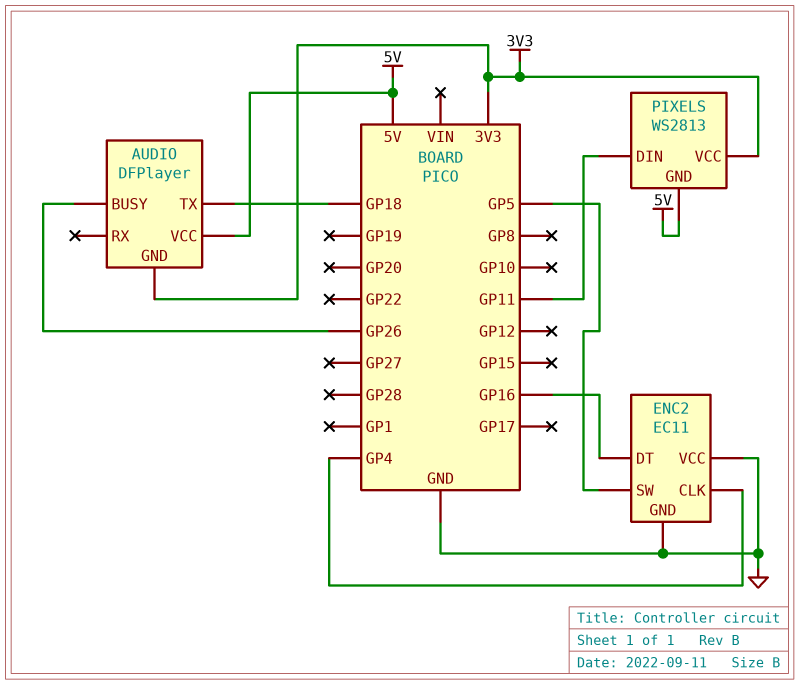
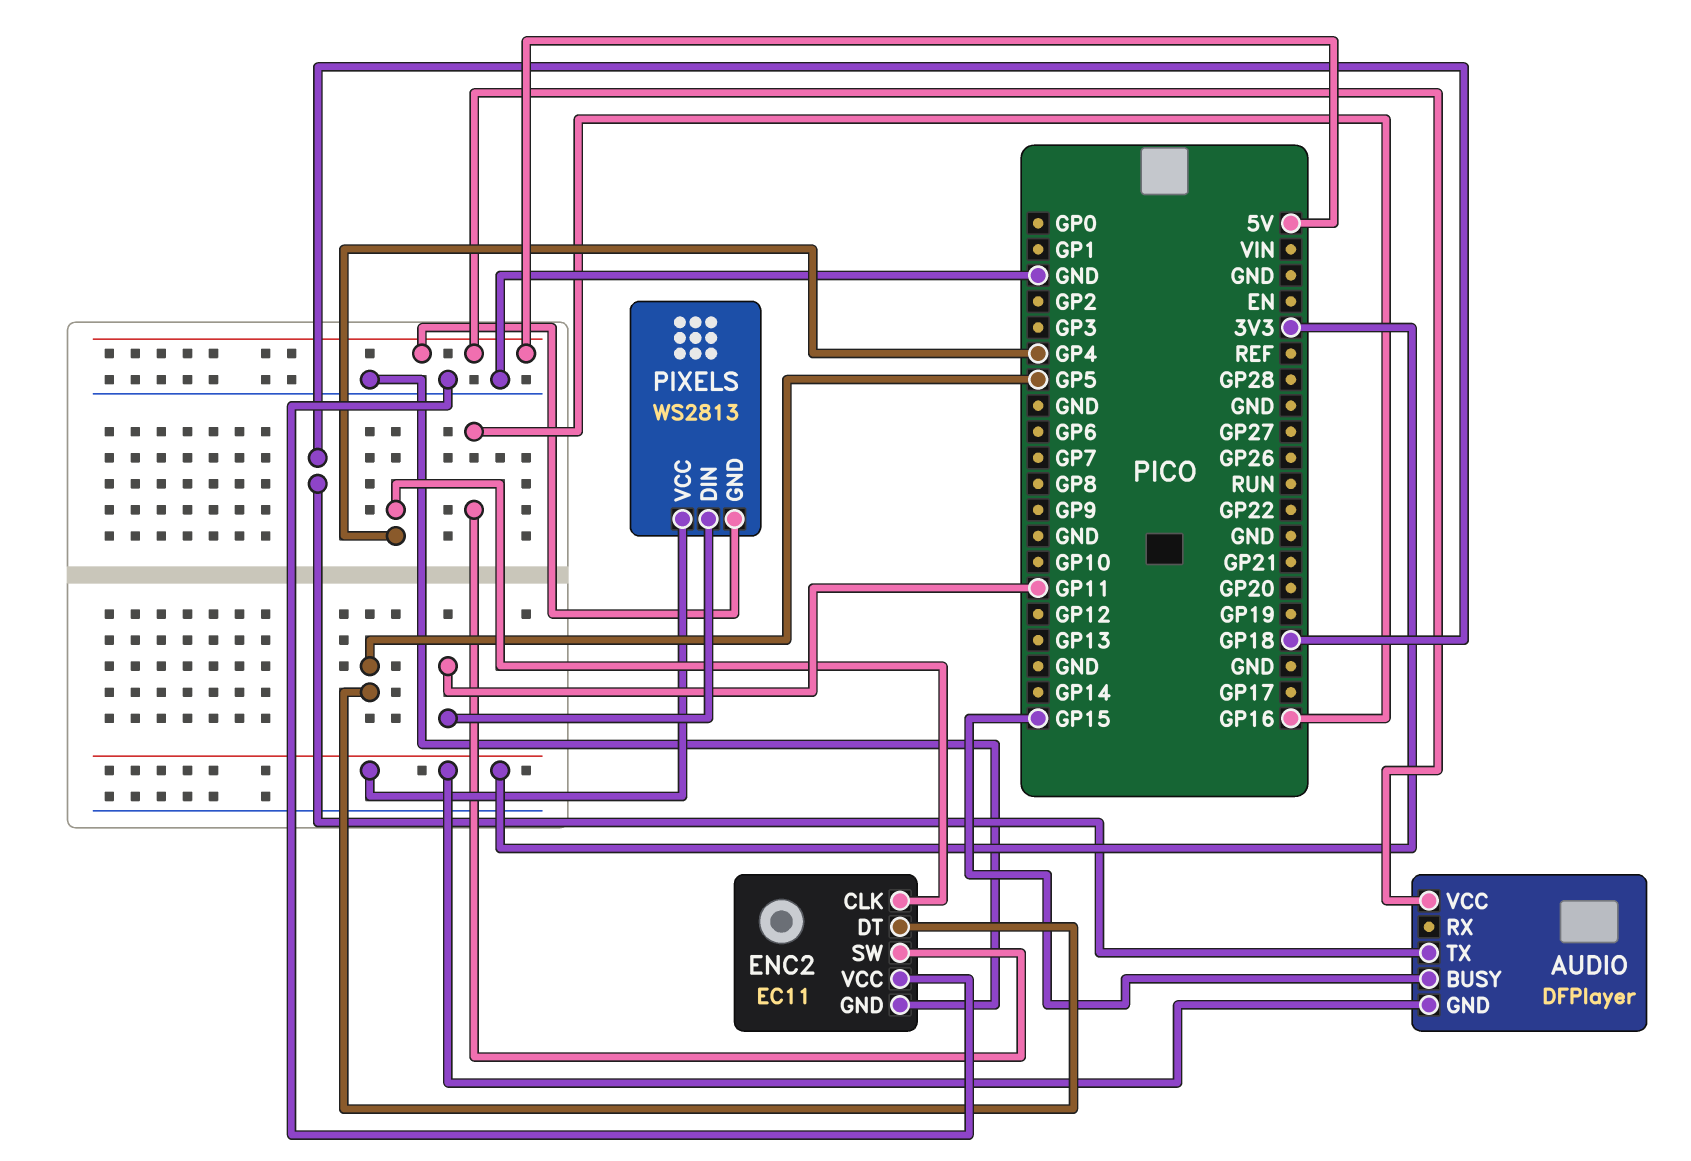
AUDIO pin BUSY: GP26 -> GP15
ENC2 pin DT: GP16 -> GP5
ENC2 pin SW: GP5 -> GP16

